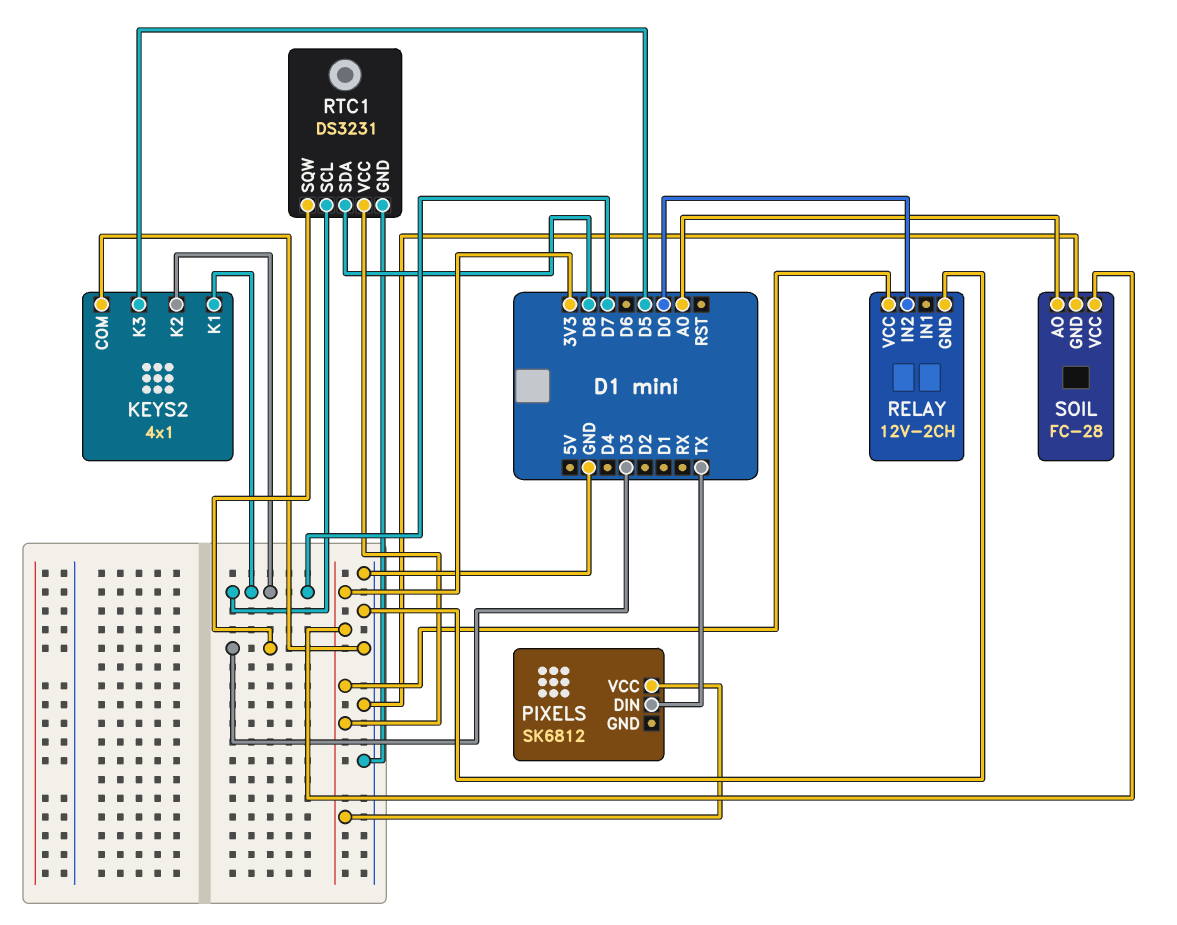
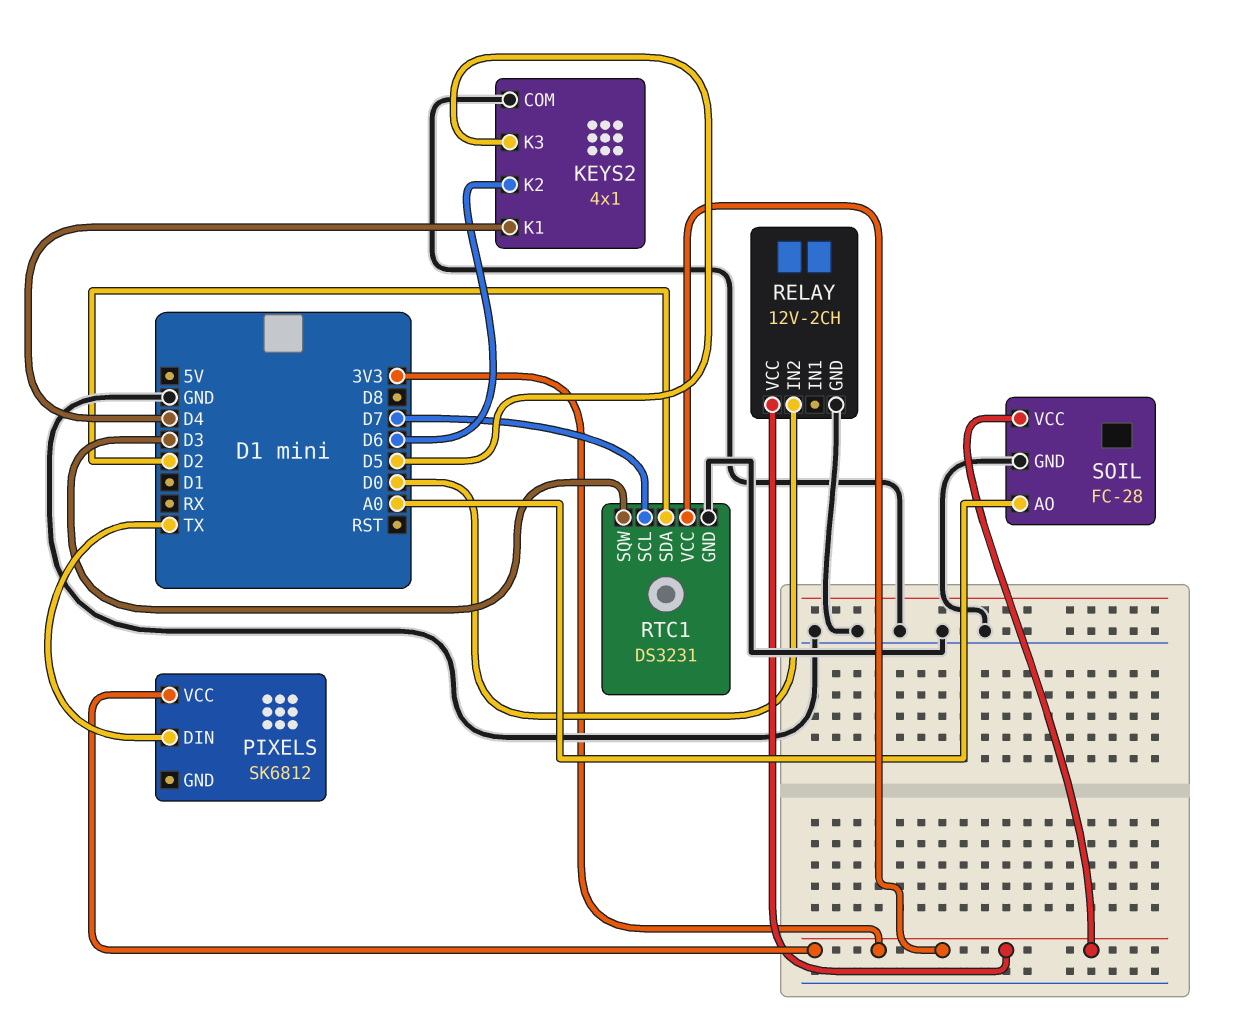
KEYS2 pin K1: D7 -> D4
KEYS2 pin K2: D7 -> D6
RTC1 pin SDA: D8 -> D2

